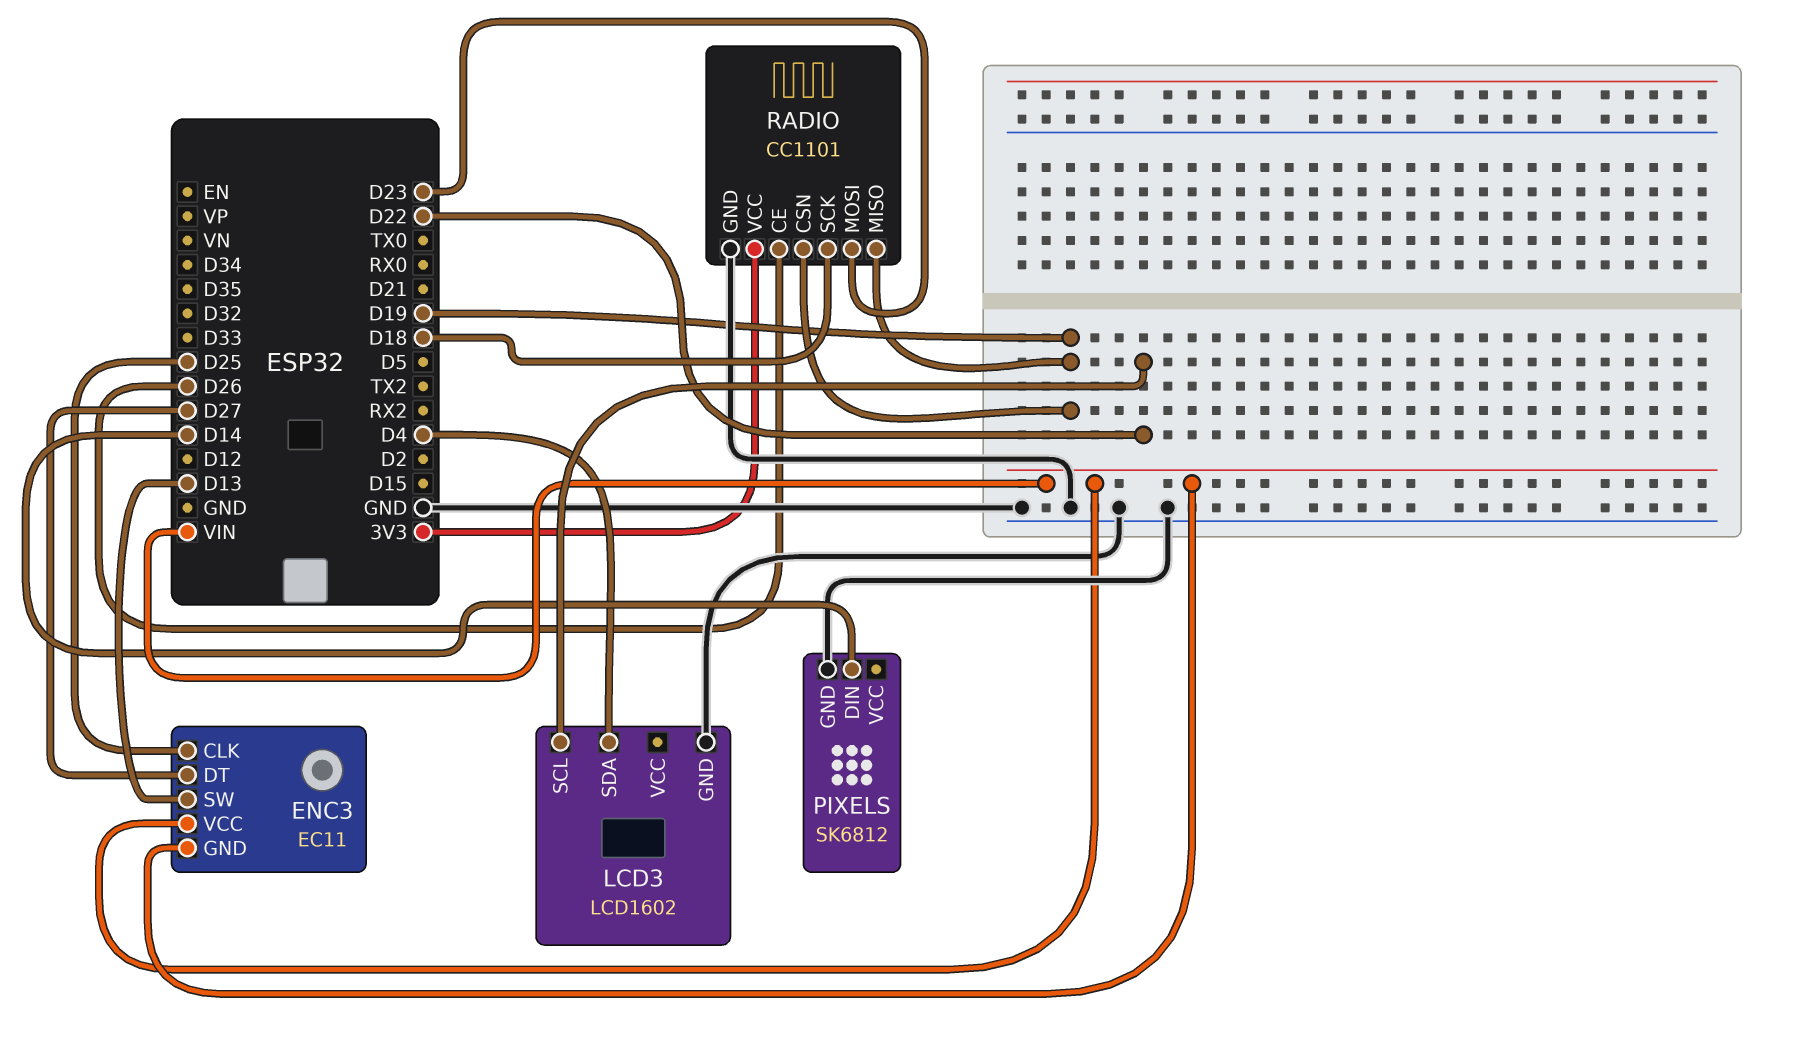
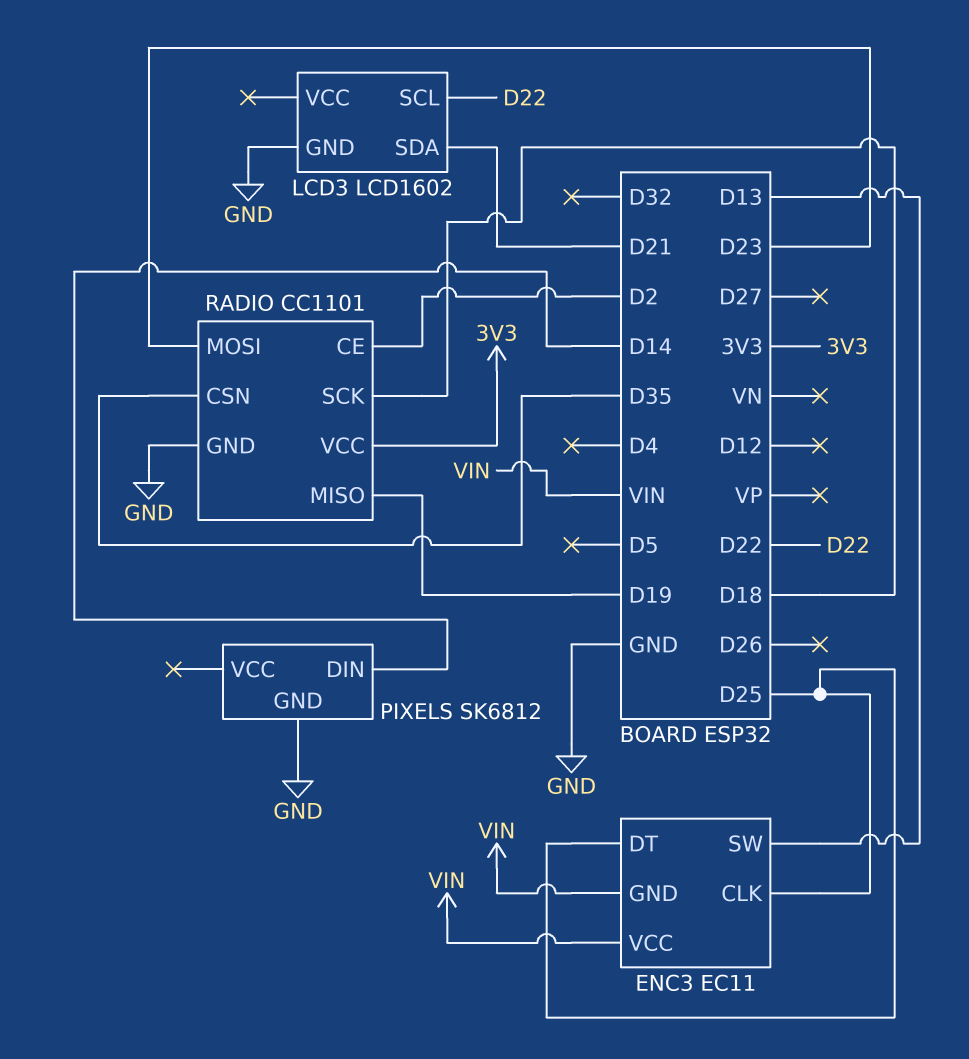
ENC3 pin DT: D27 -> D25
LCD3 pin SDA: D4 -> D21
RADIO pin CE: D26 -> D2
RADIO pin CSN: D19 -> D35

